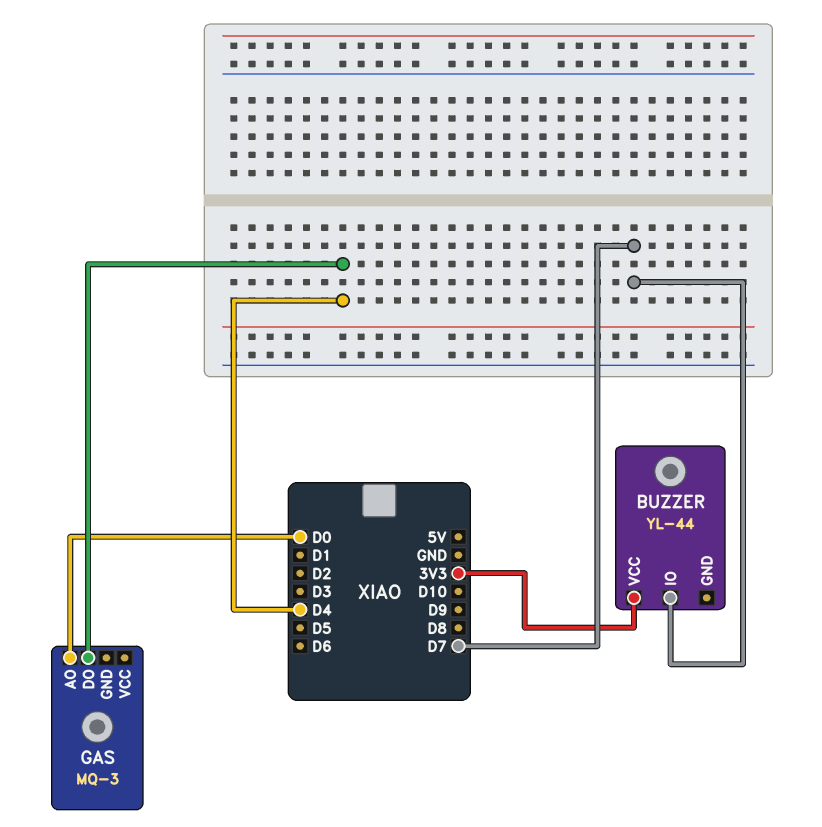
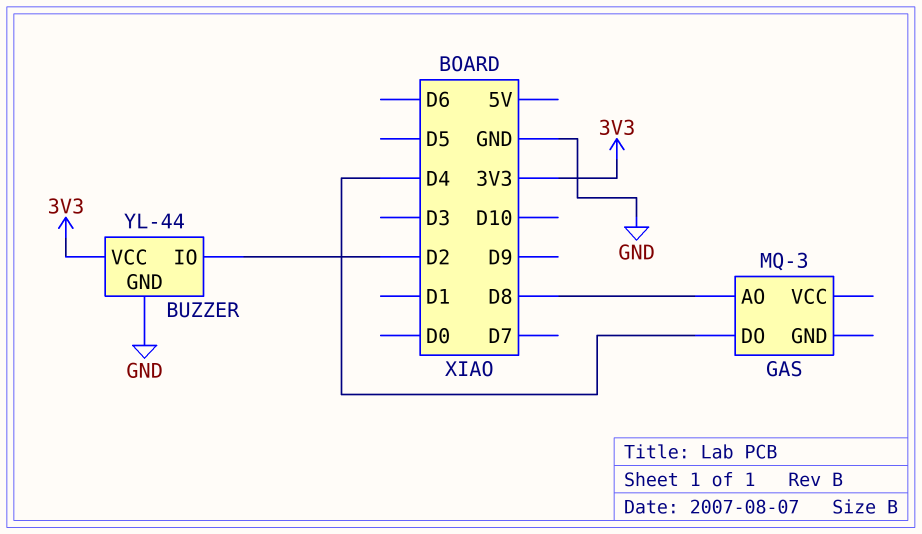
BUZZER pin GND: none -> GND
BUZZER pin IO: D7 -> D2
GAS pin AO: D0 -> D8

